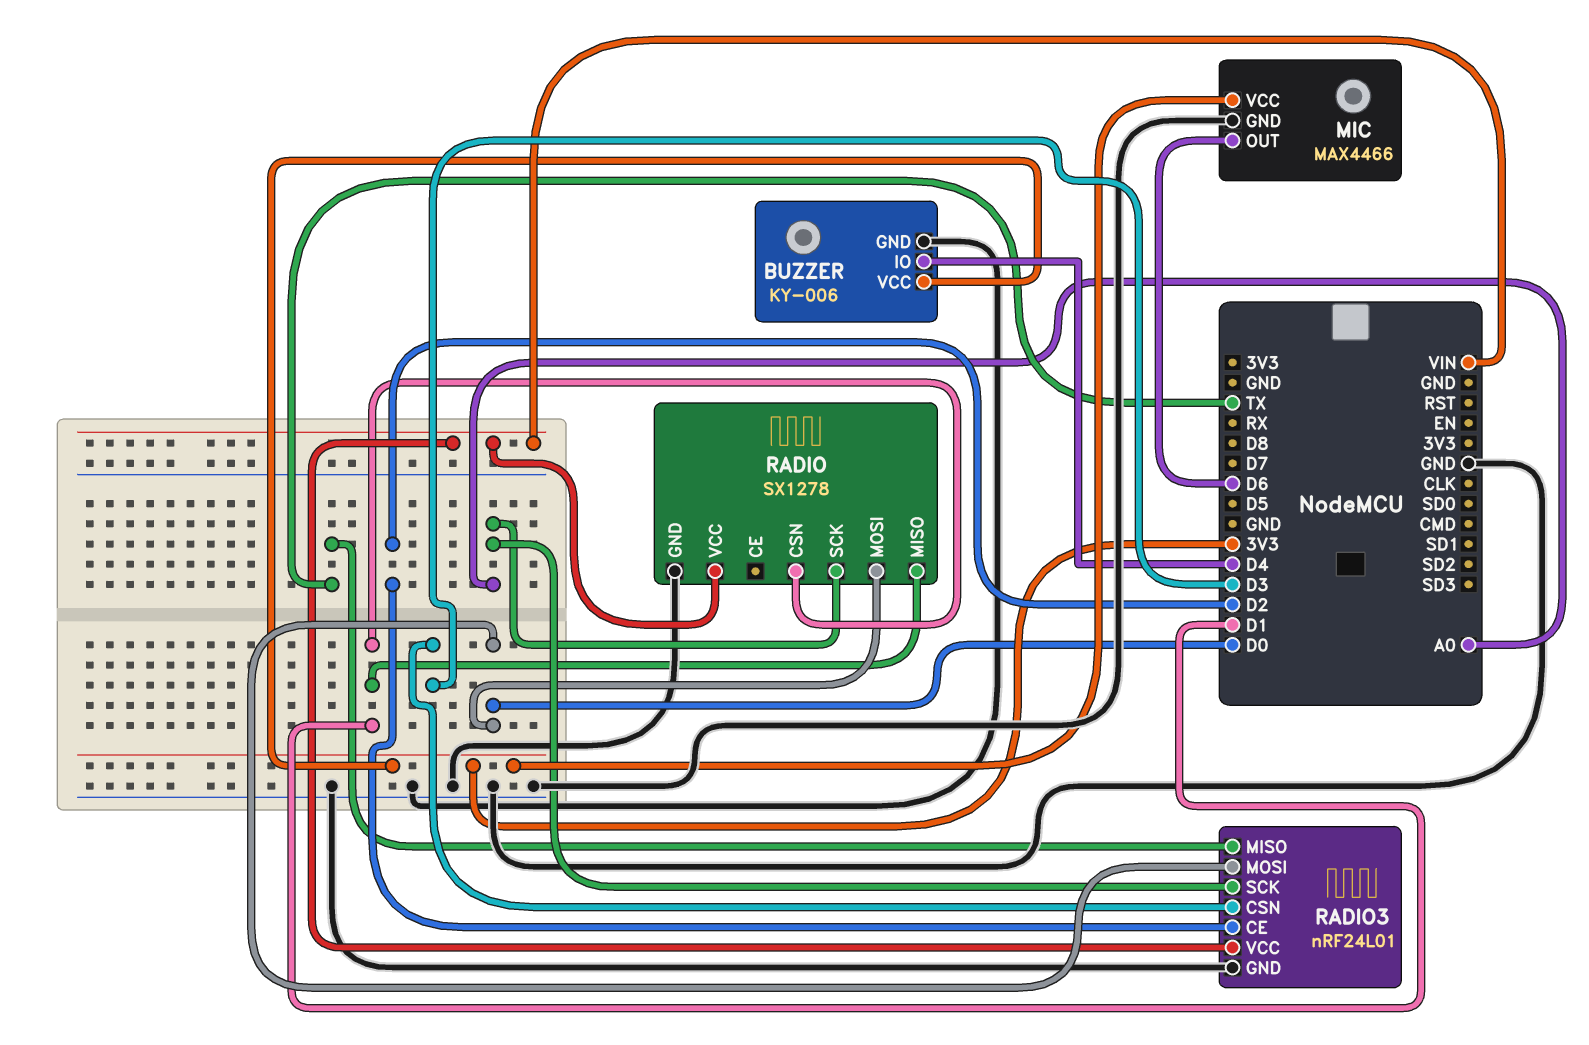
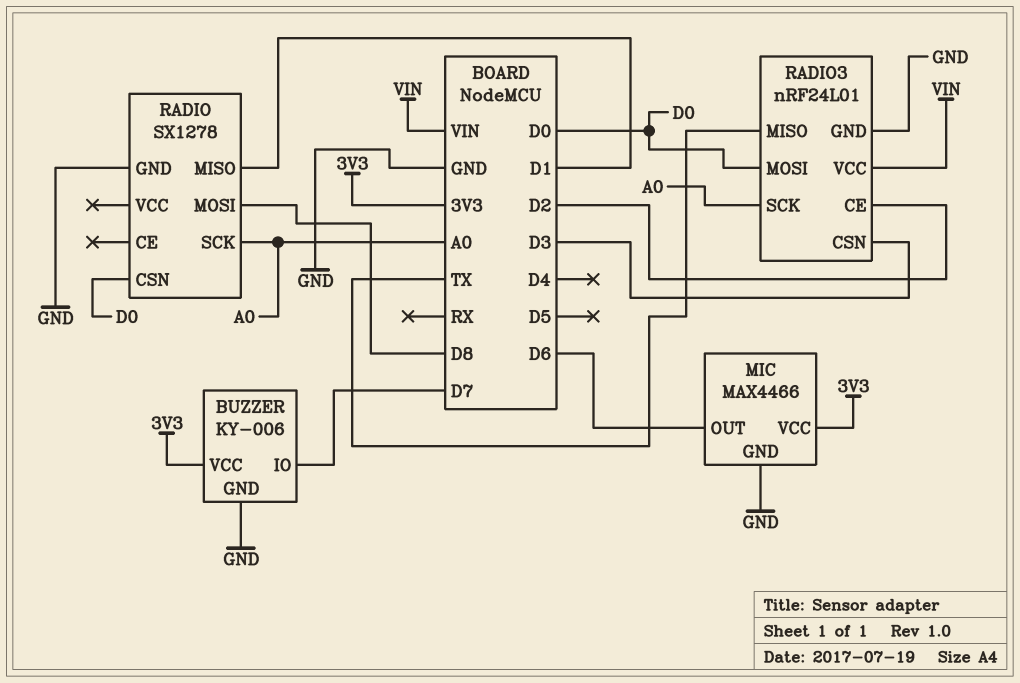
BUZZER pin IO: D4 -> D7
RADIO pin CSN: D1 -> D0
RADIO pin MOSI: D0 -> D8
RADIO pin VCC: VIN -> none

